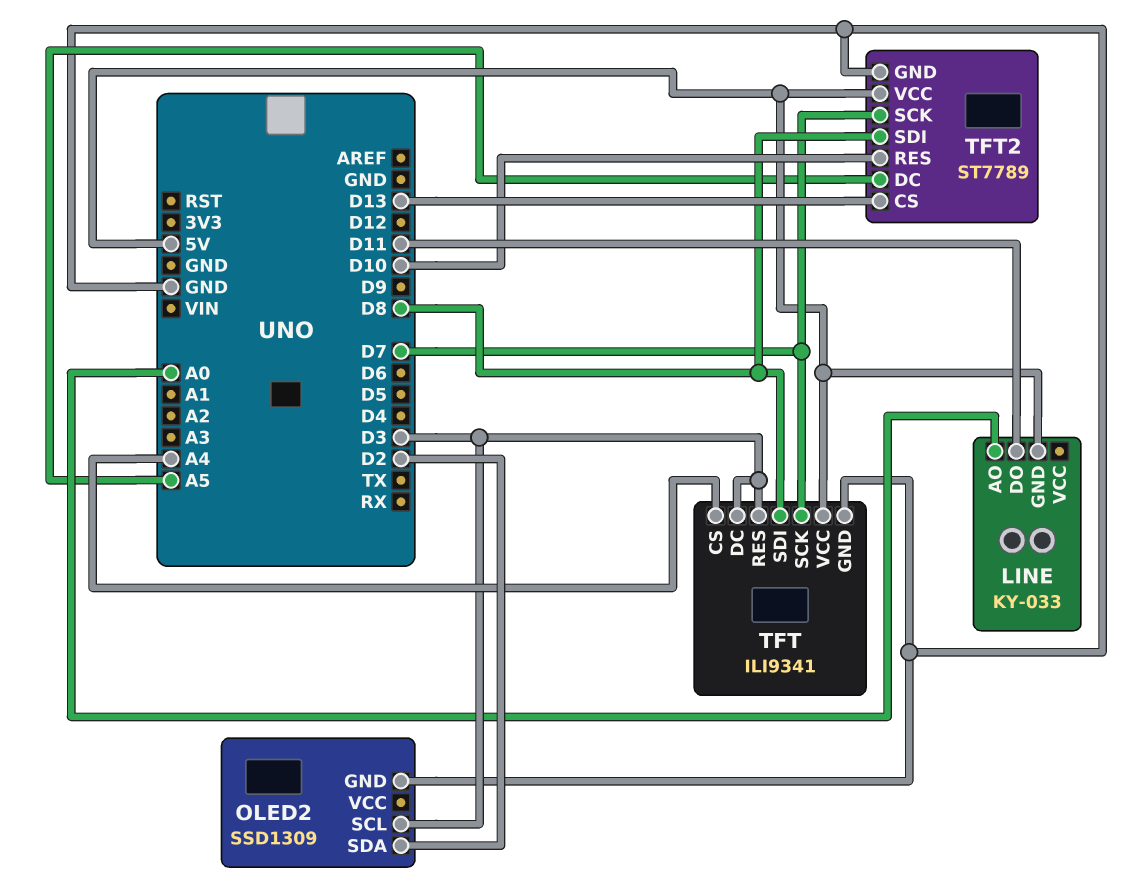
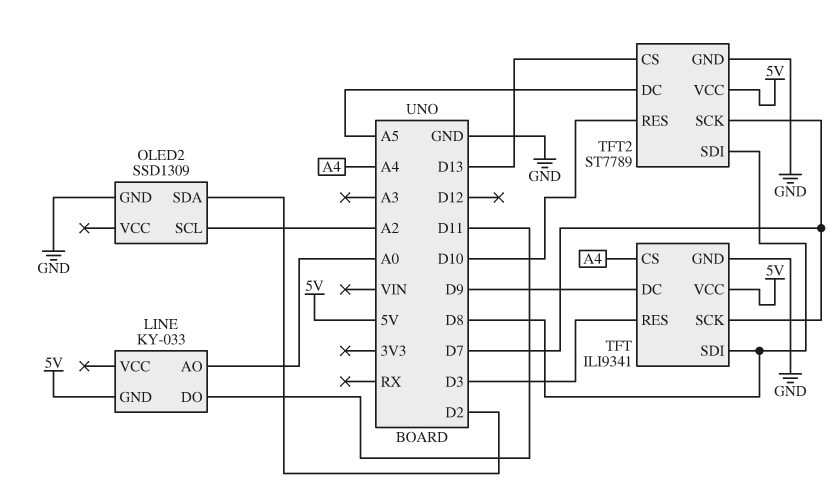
OLED2 pin SCL: D3 -> A2
TFT pin DC: D3 -> D9

